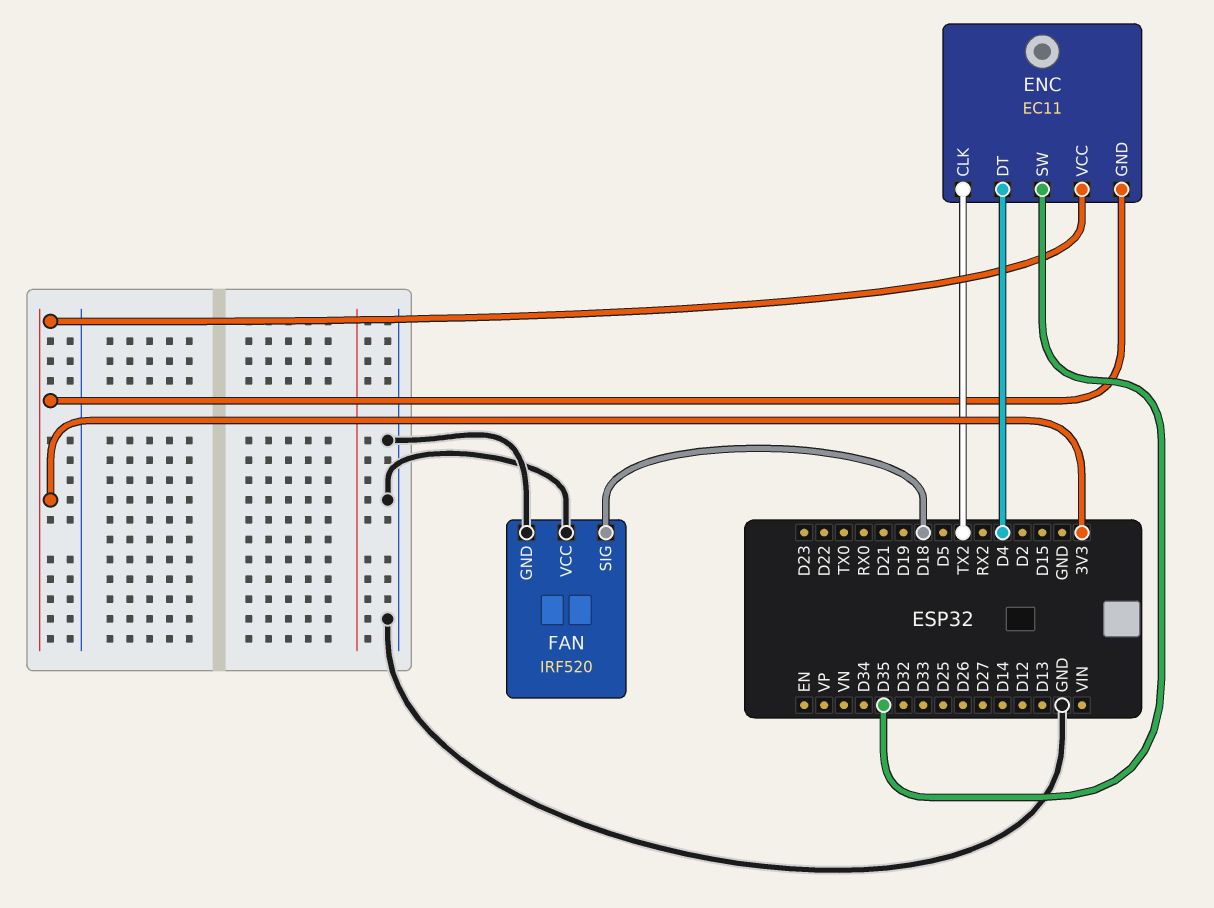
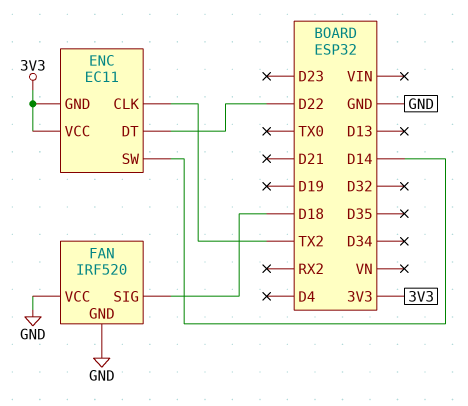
ENC pin DT: D4 -> D22
ENC pin SW: D35 -> D14

